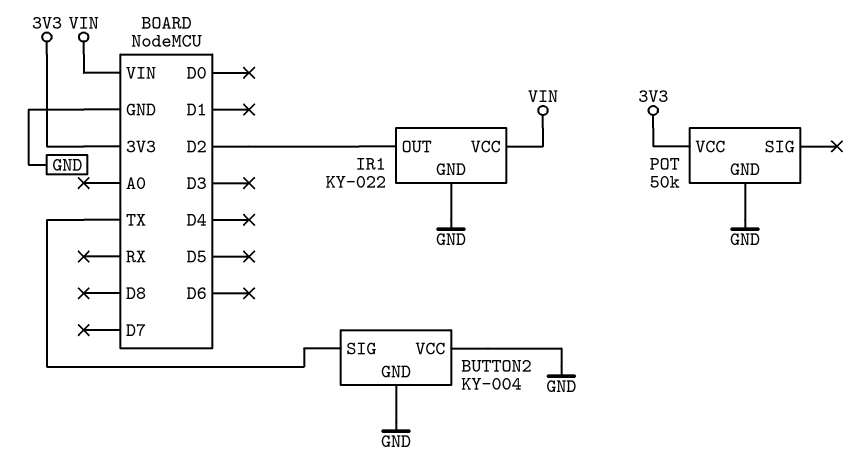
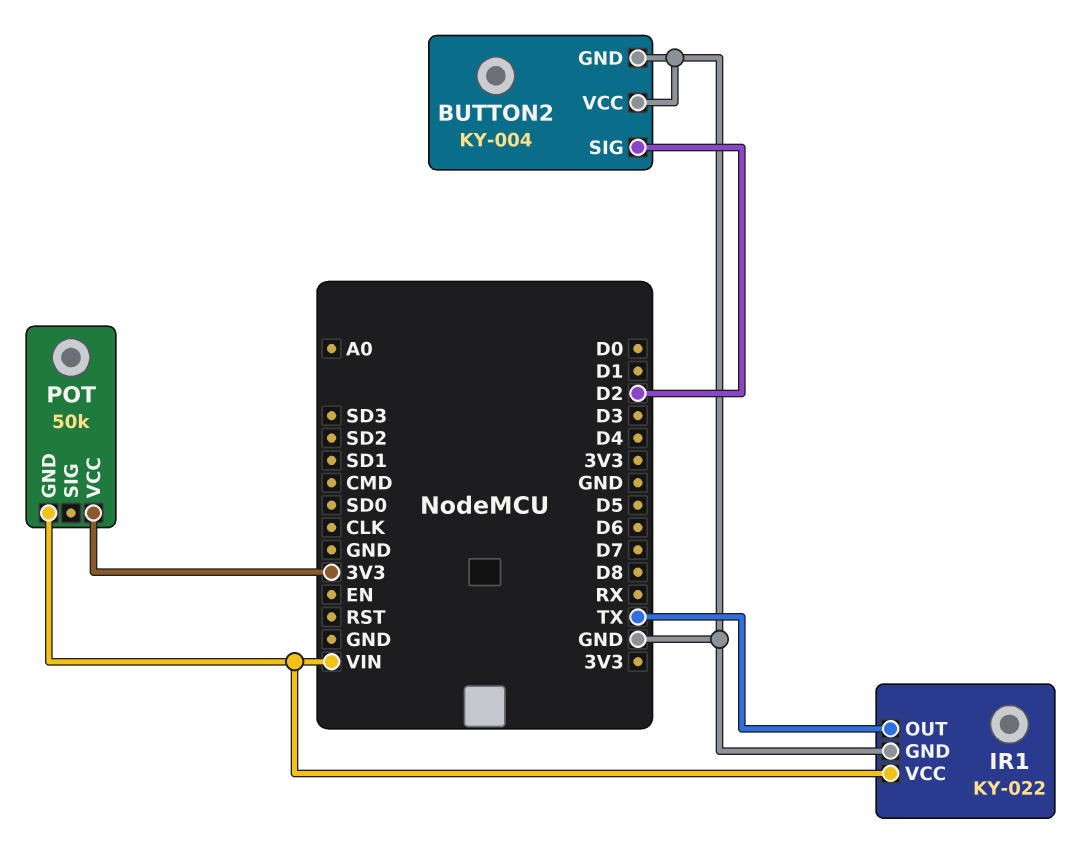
BUTTON2 pin SIG: TX -> D2
IR1 pin OUT: D2 -> TX
POT pin GND: GND -> VIN

